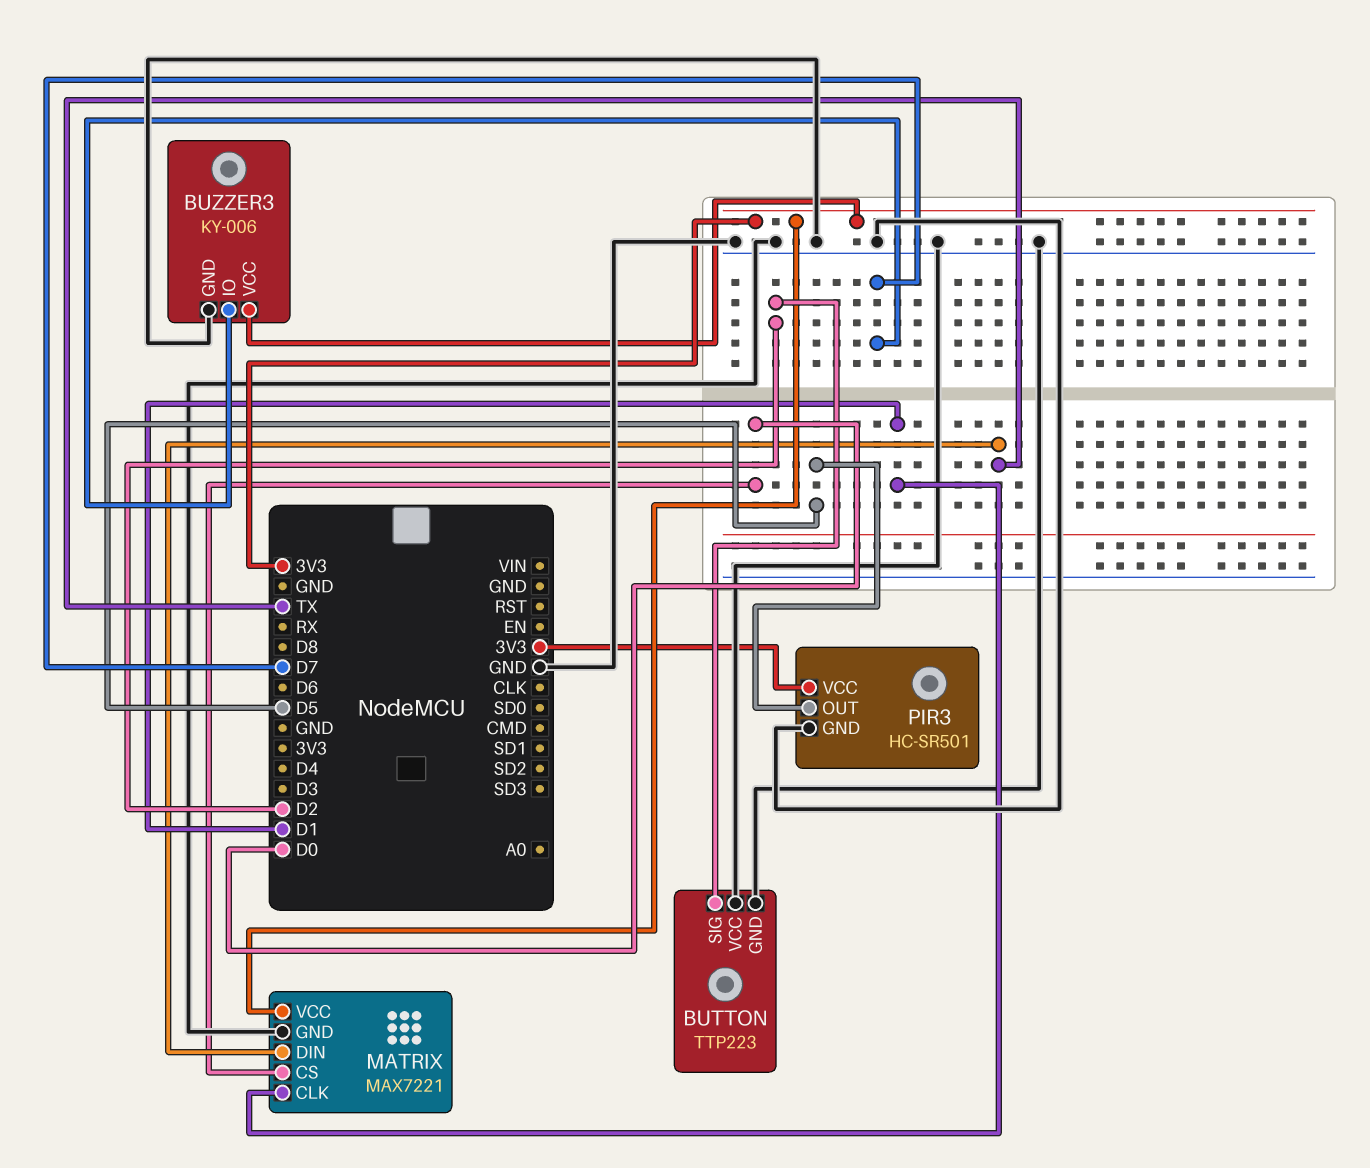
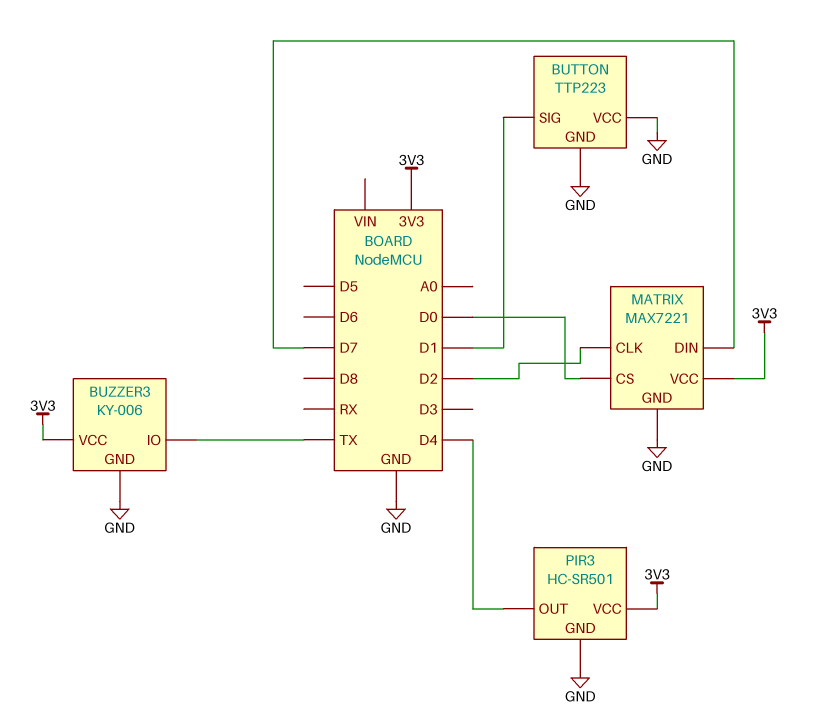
BUTTON pin SIG: D2 -> D1
BUZZER3 pin IO: D7 -> TX
MATRIX pin CLK: D1 -> D2
MATRIX pin DIN: TX -> D7
PIR3 pin OUT: D5 -> D4

